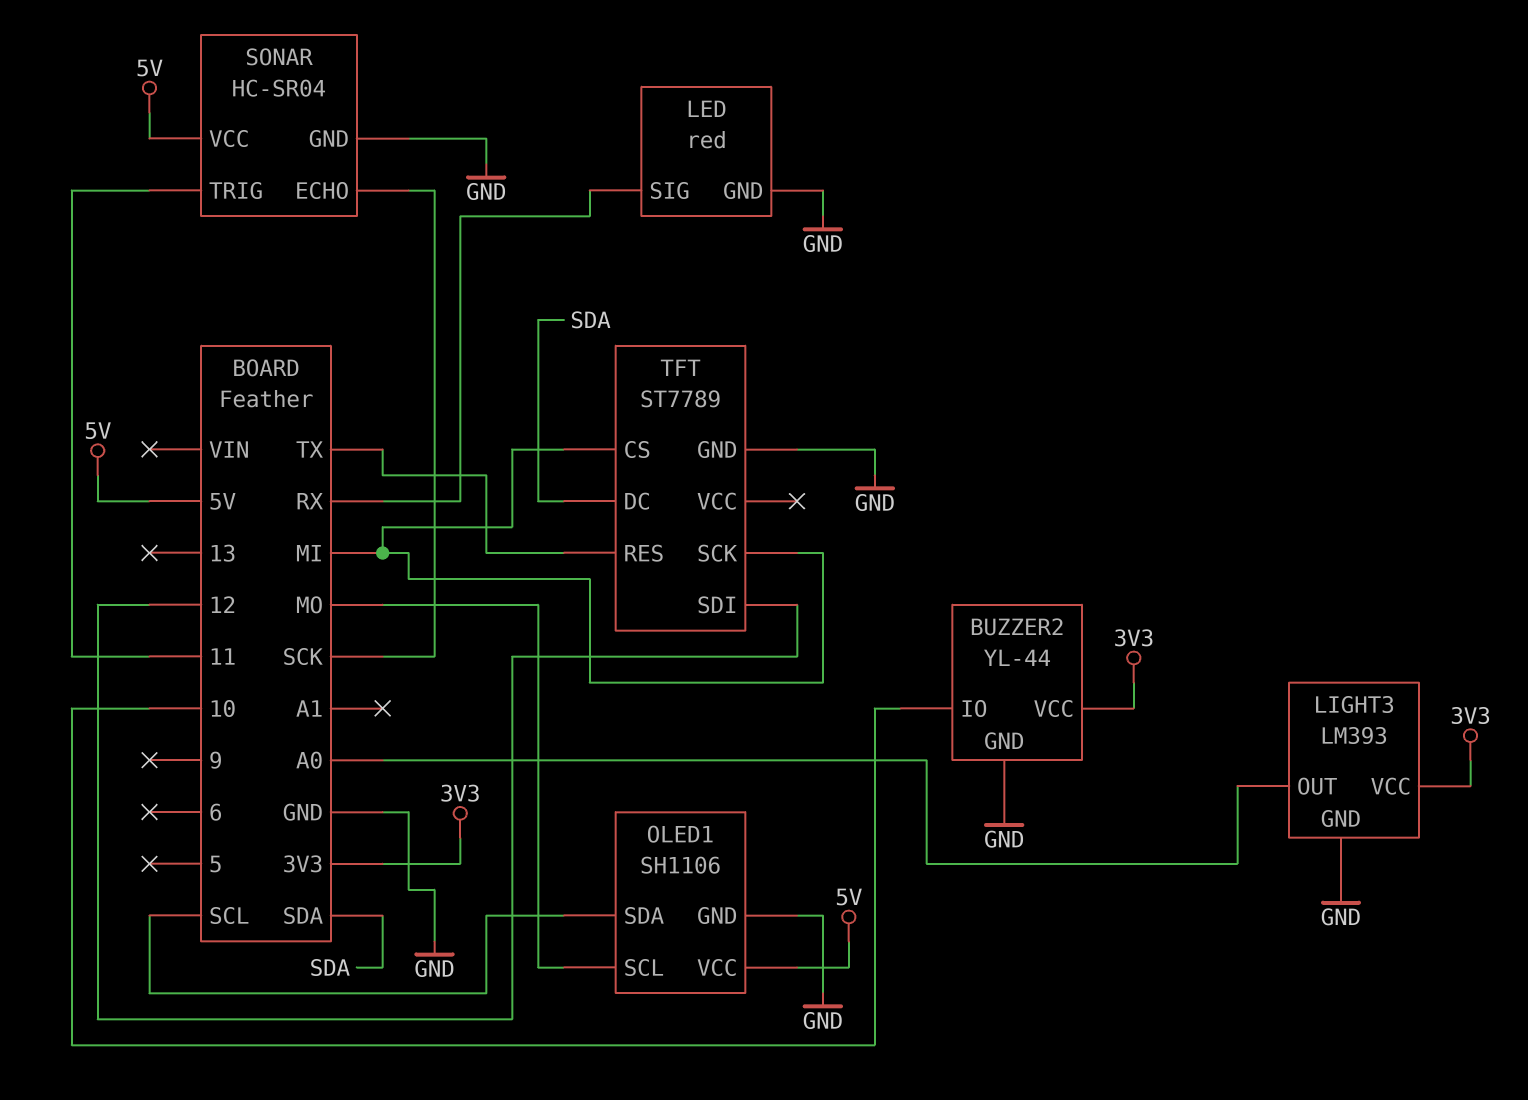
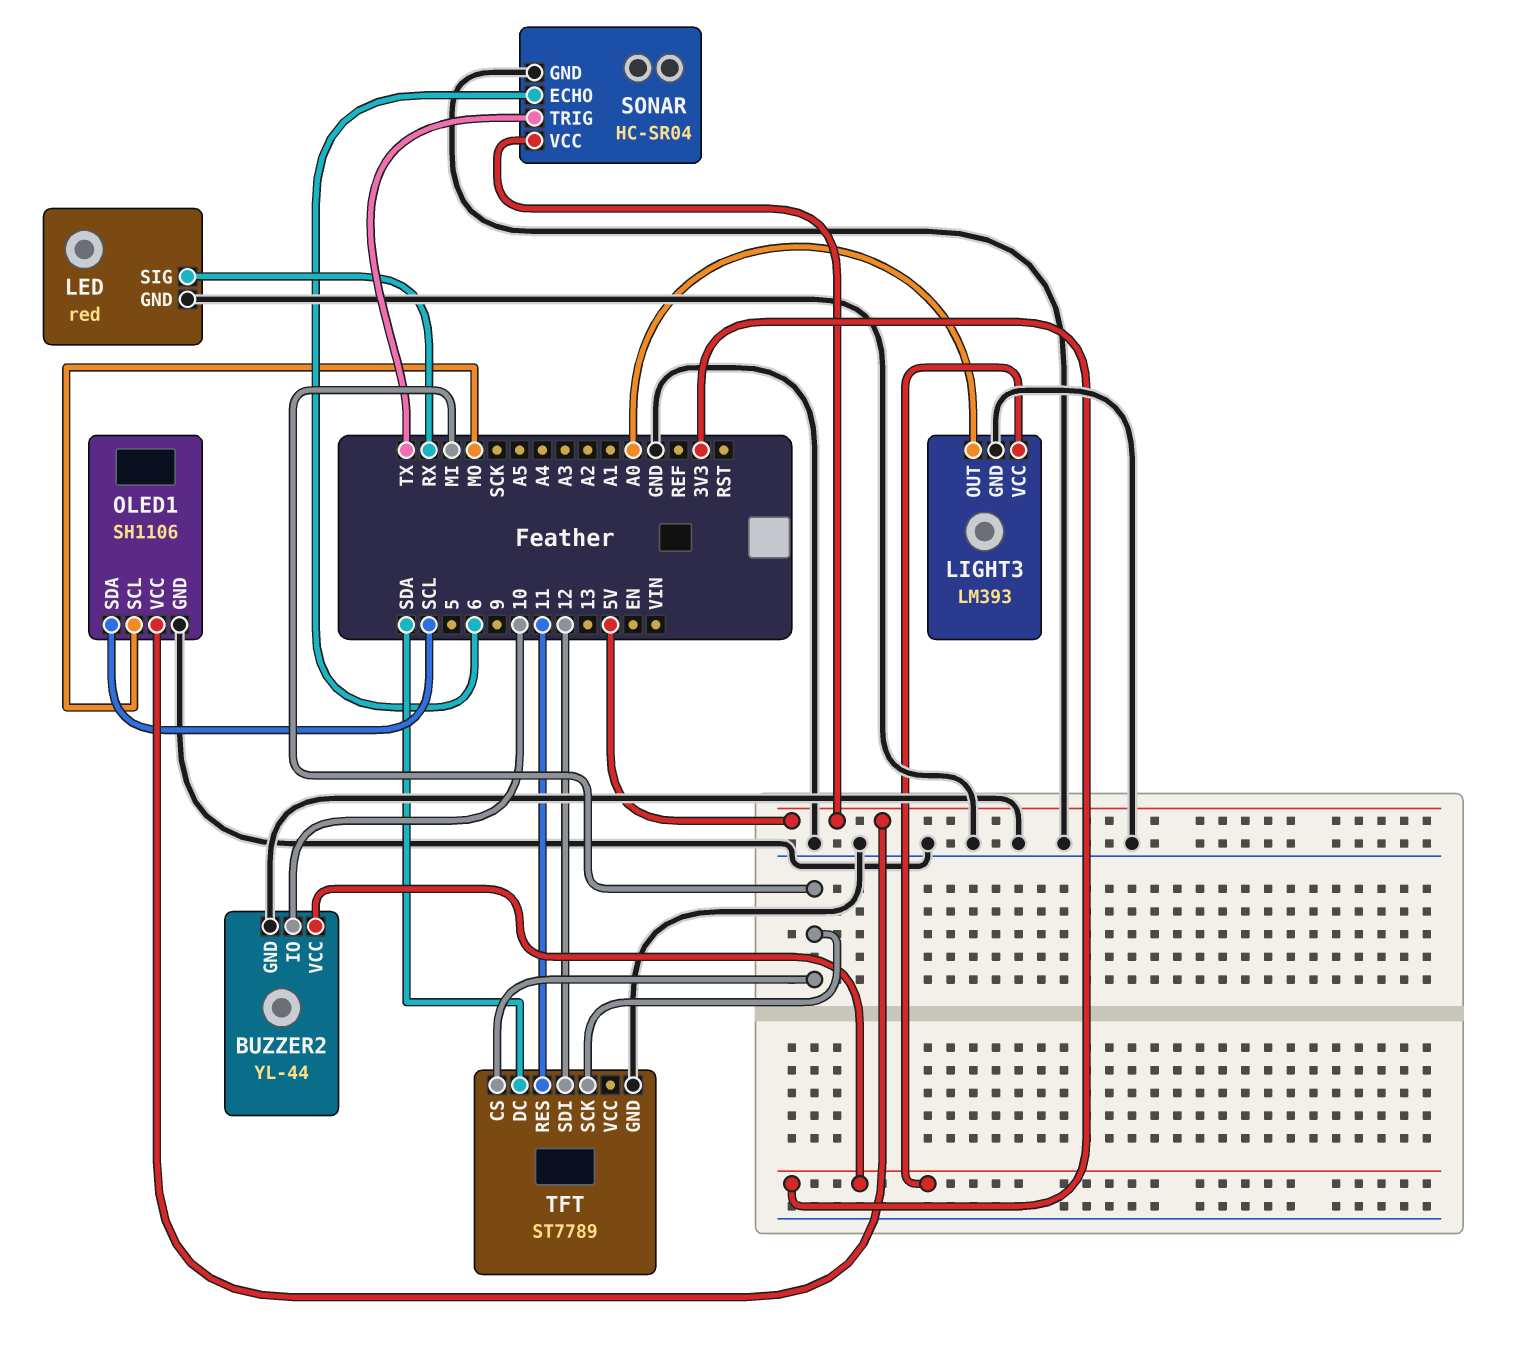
SONAR pin ECHO: SCK -> 6
SONAR pin TRIG: 11 -> TX
TFT pin RES: TX -> 11

